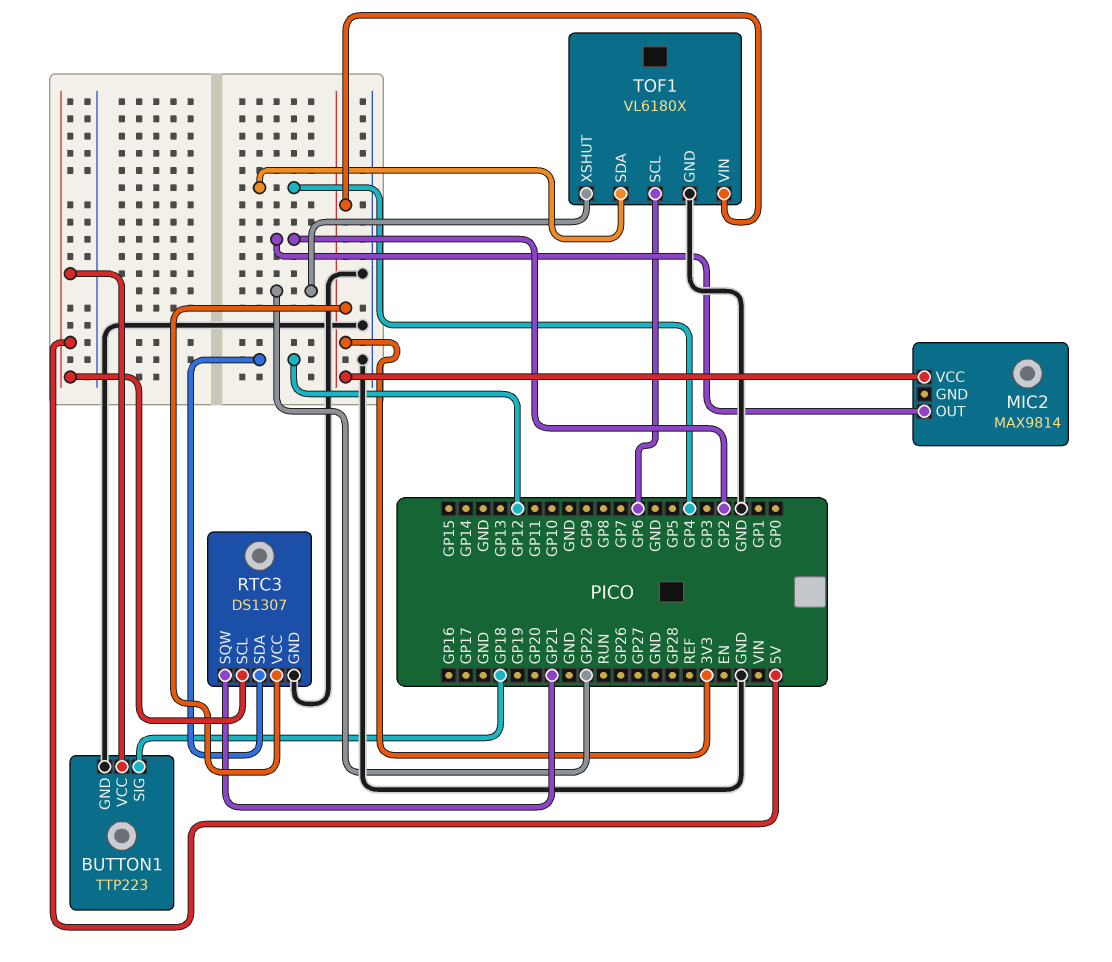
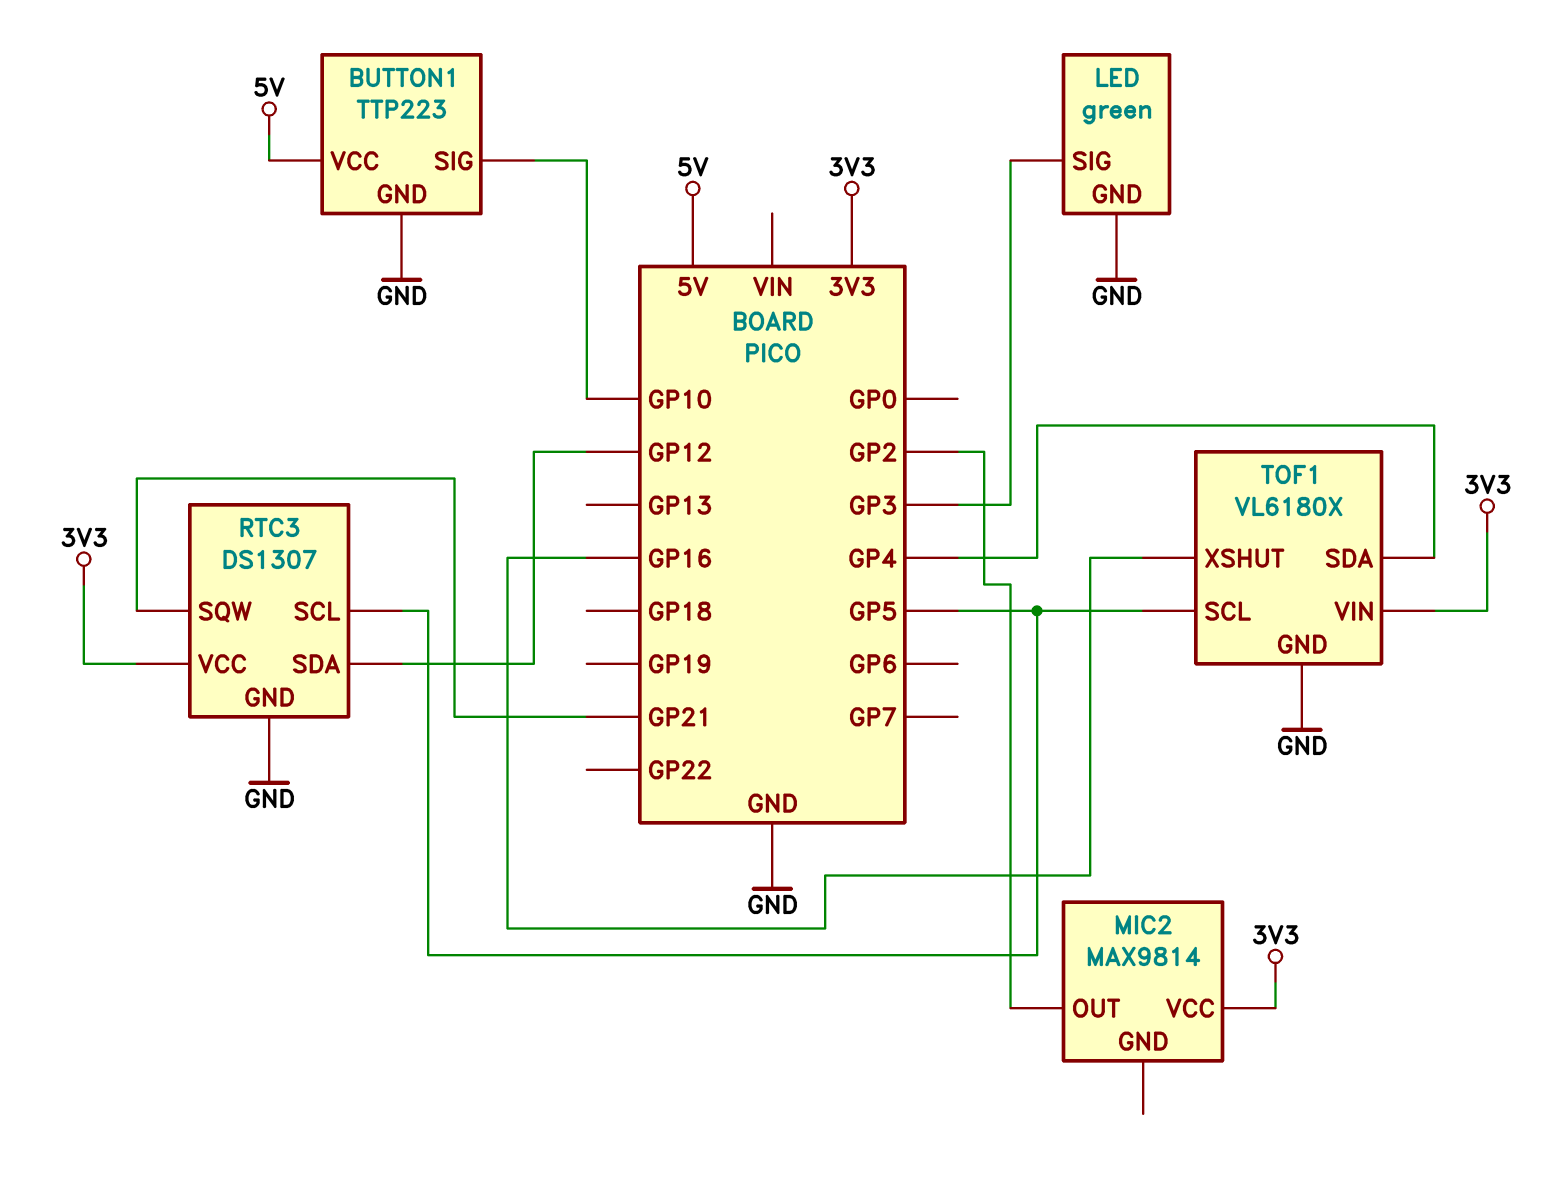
BUTTON1 pin SIG: GP18 -> GP10
LED: none -> green
LED pin GND: none -> GND
LED pin SIG: none -> GP3
RTC3 pin SCL: 5V -> GP5
TOF1 pin SCL: GP6 -> GP5
TOF1 pin XSHUT: GP22 -> GP16

